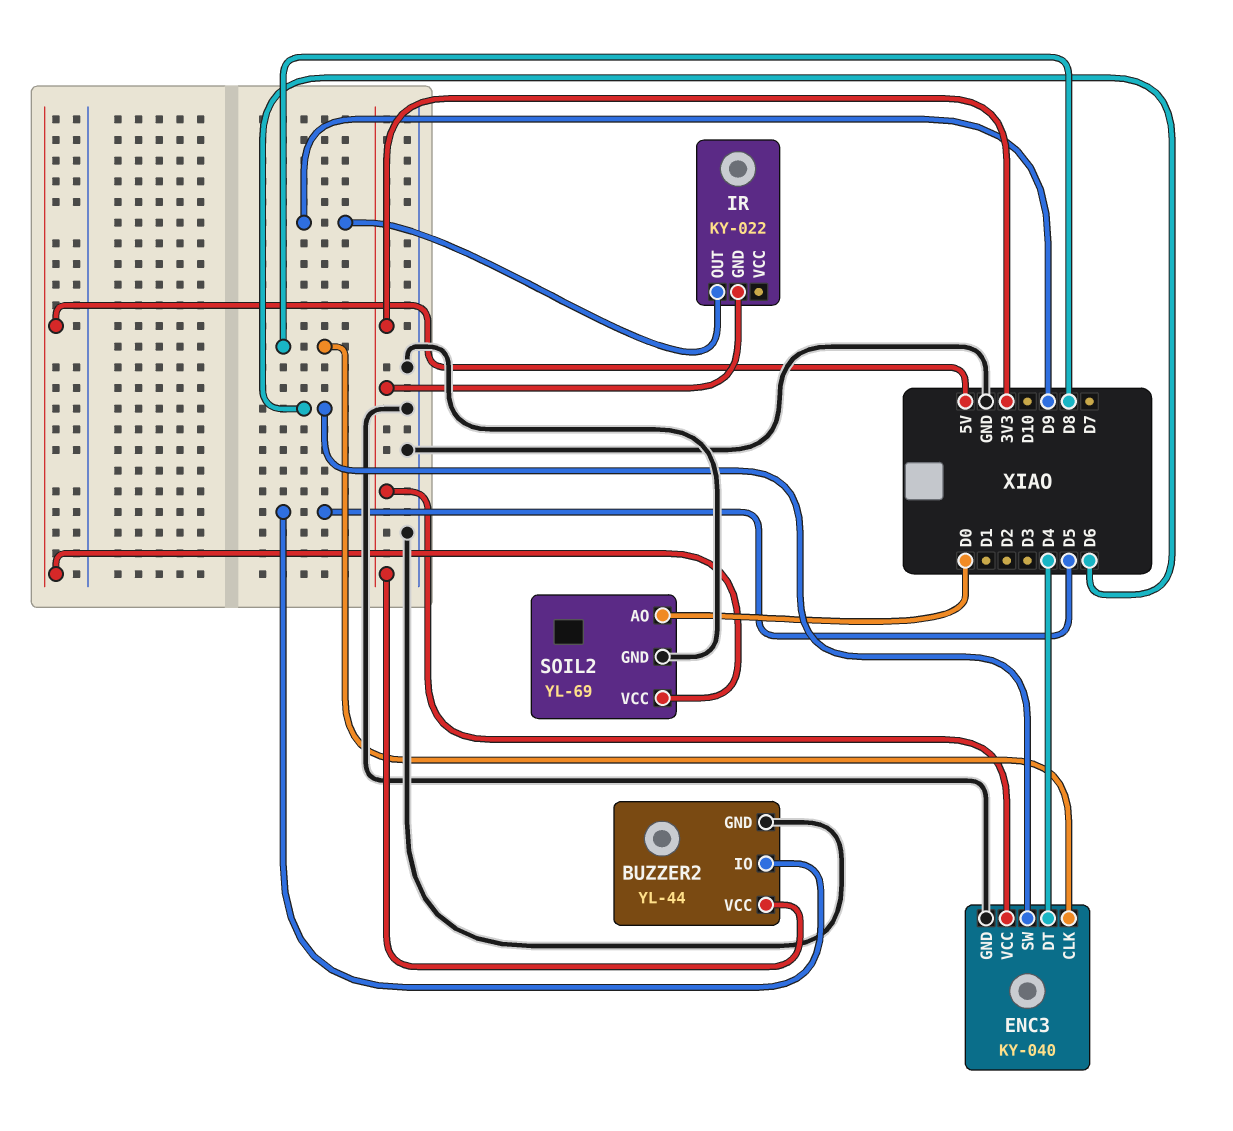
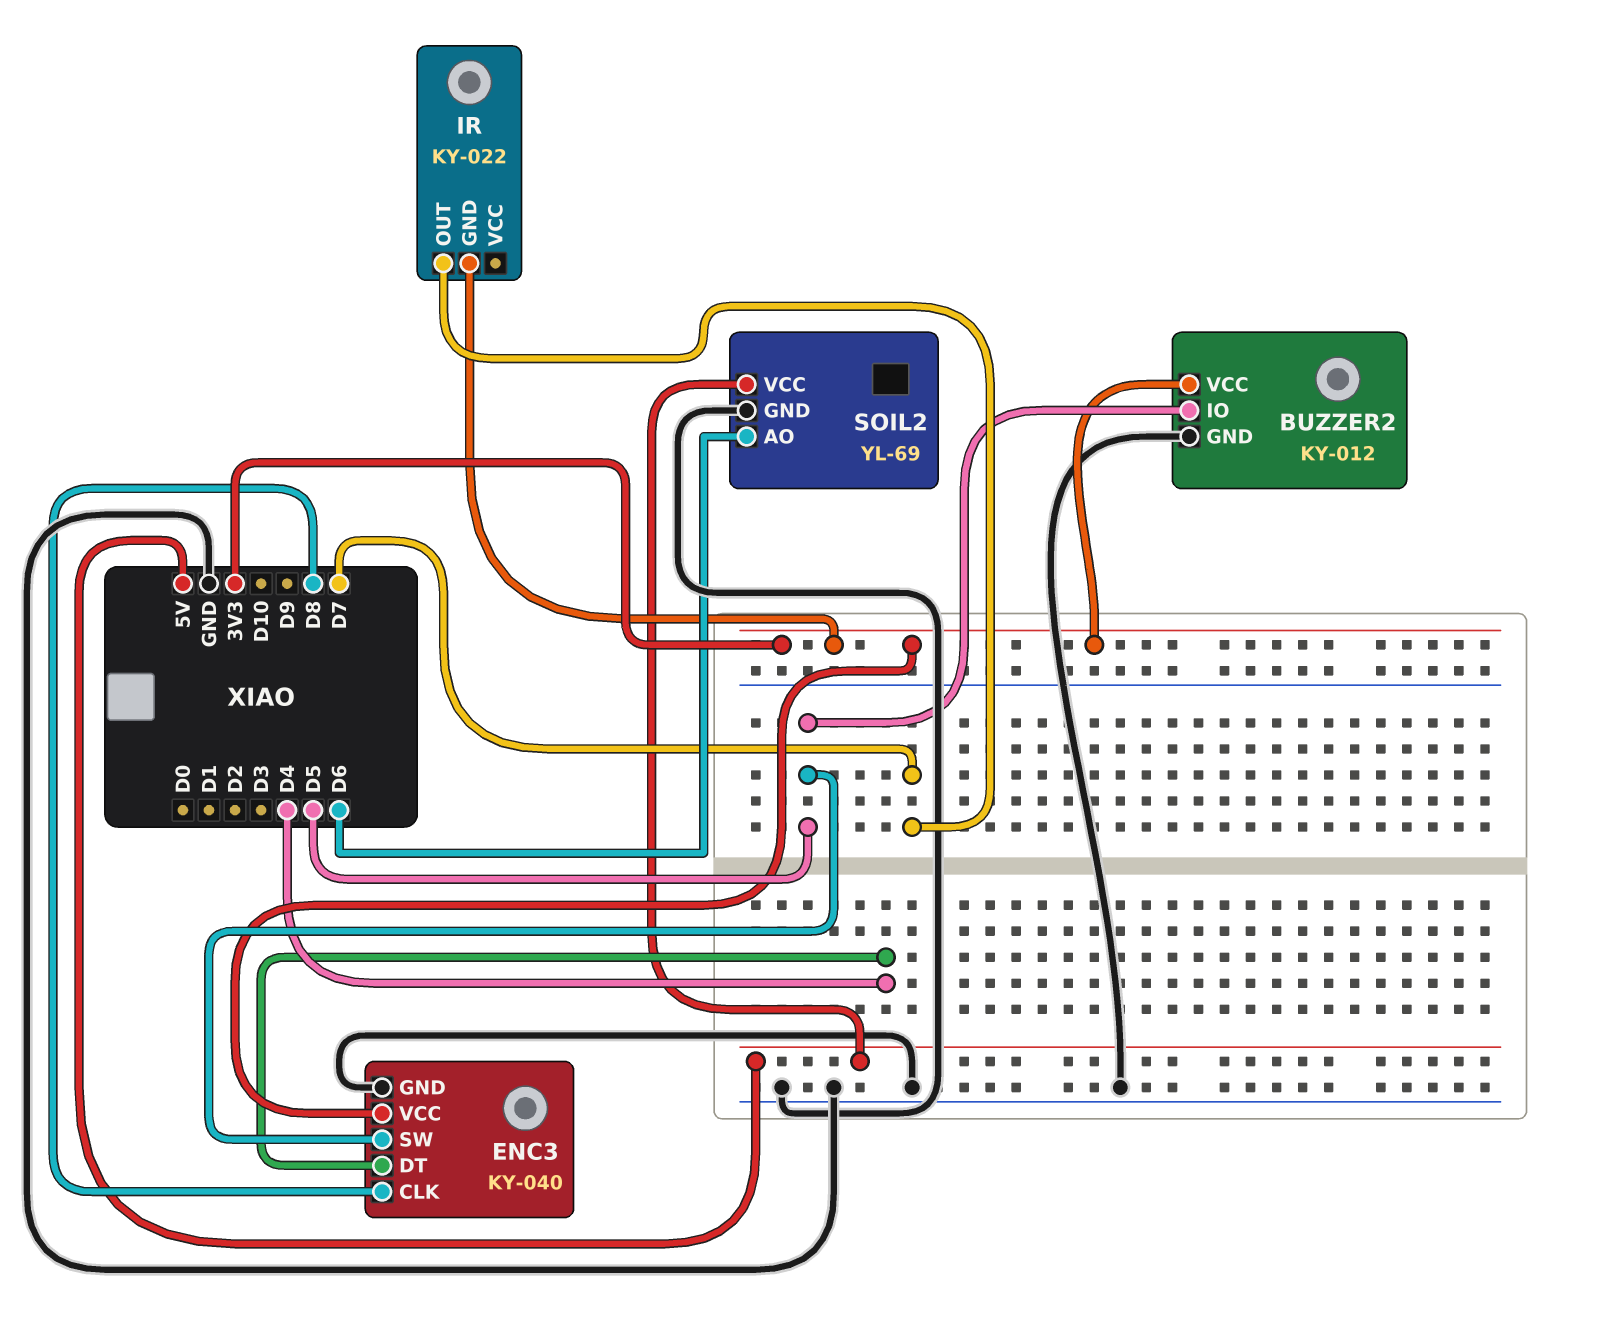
BUZZER2: YL-44 -> KY-012
ENC3 pin SW: D6 -> D5
IR pin OUT: D9 -> D7
SOIL2 pin AO: D0 -> D6

